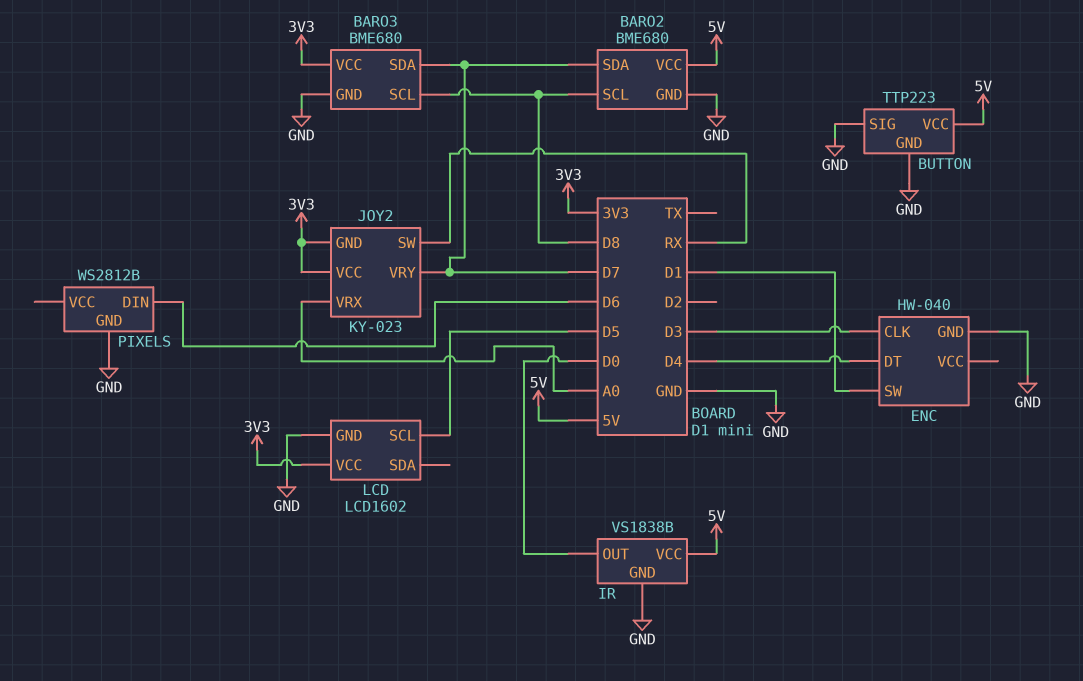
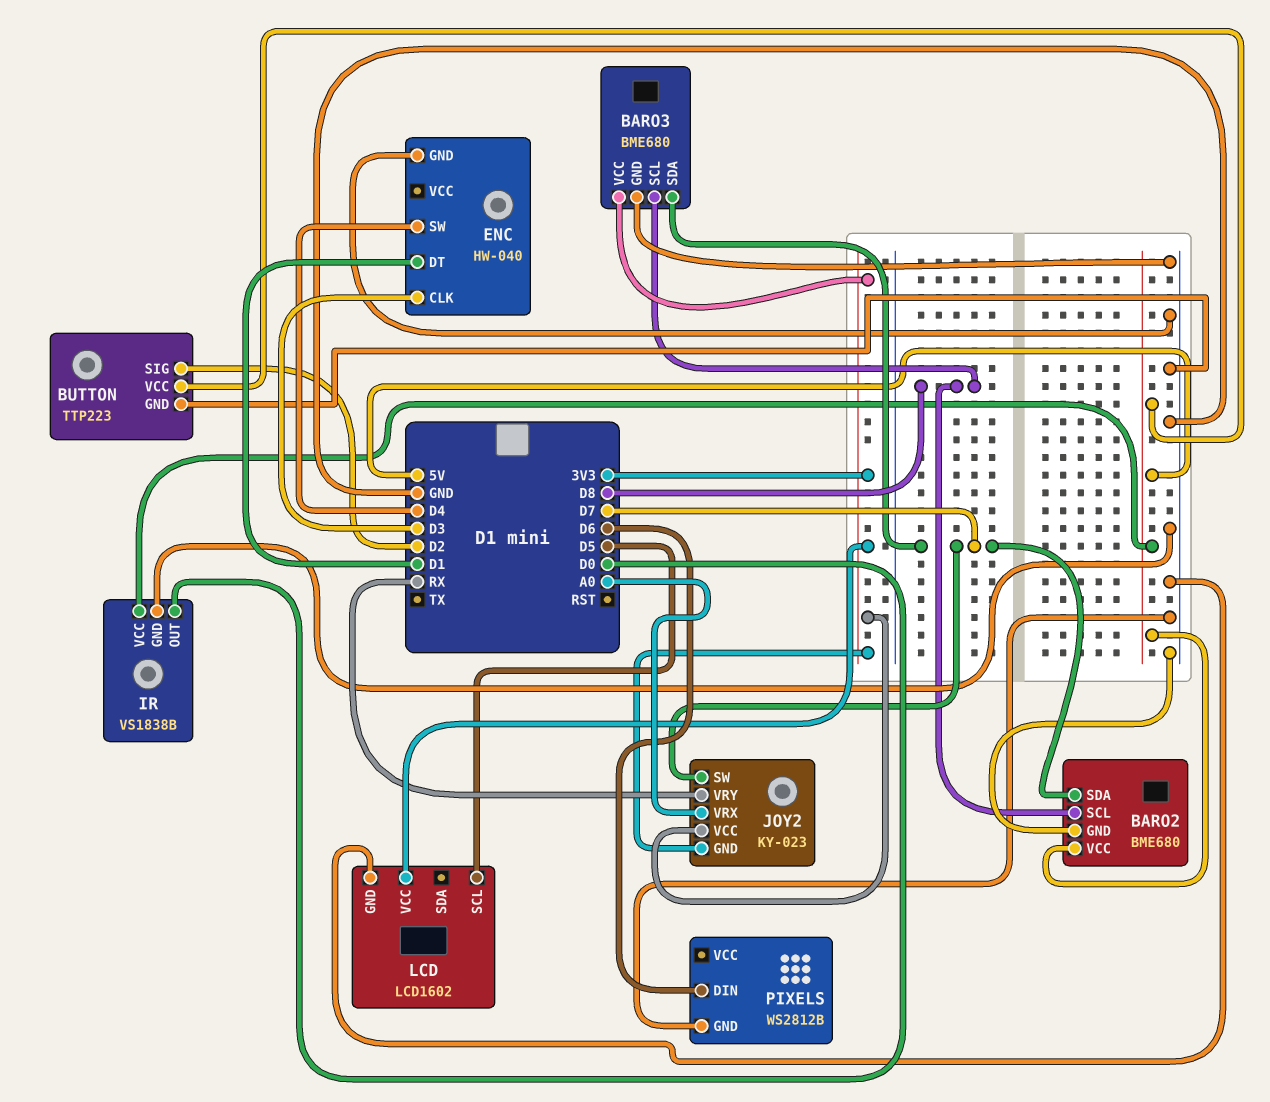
BUTTON pin SIG: GND -> D2
ENC pin DT: D4 -> D1
ENC pin SW: D1 -> D4
JOY2 pin SW: RX -> D7
JOY2 pin VRY: D7 -> RX

